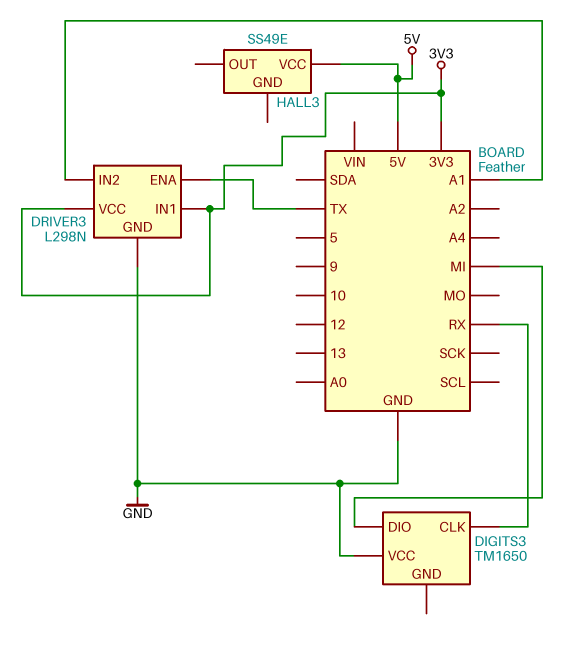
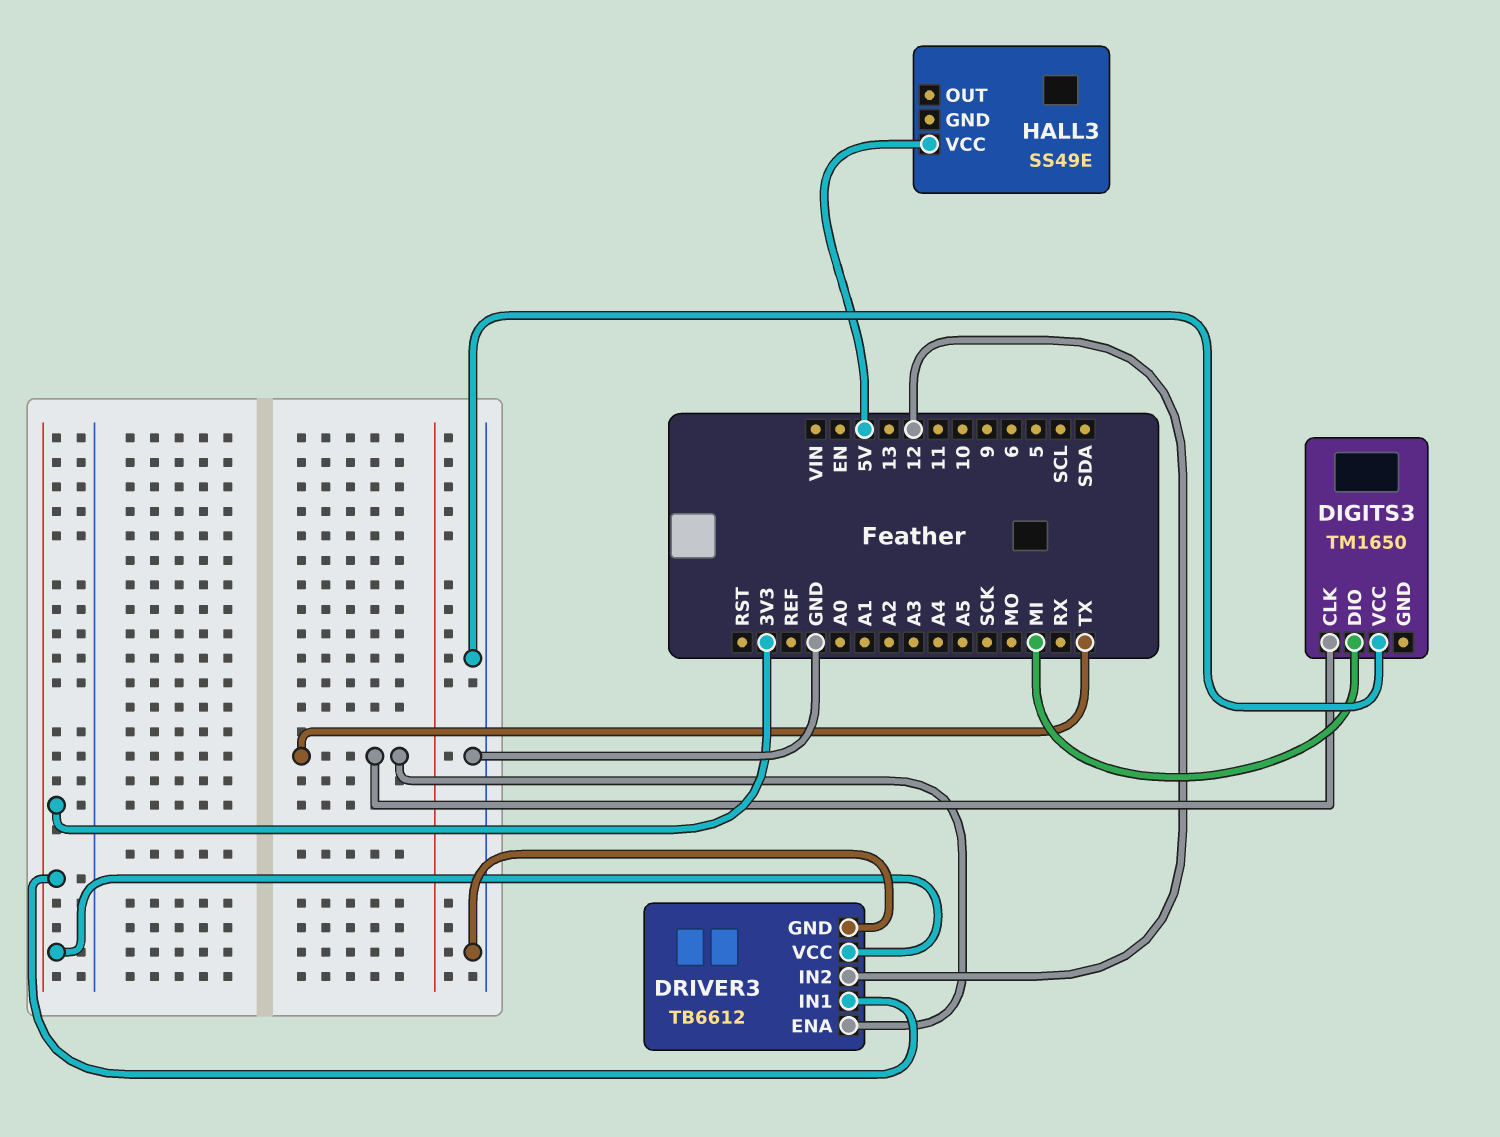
DIGITS3 pin CLK: RX -> TX
DRIVER3: L298N -> TB6612
DRIVER3 pin IN2: A1 -> 12

